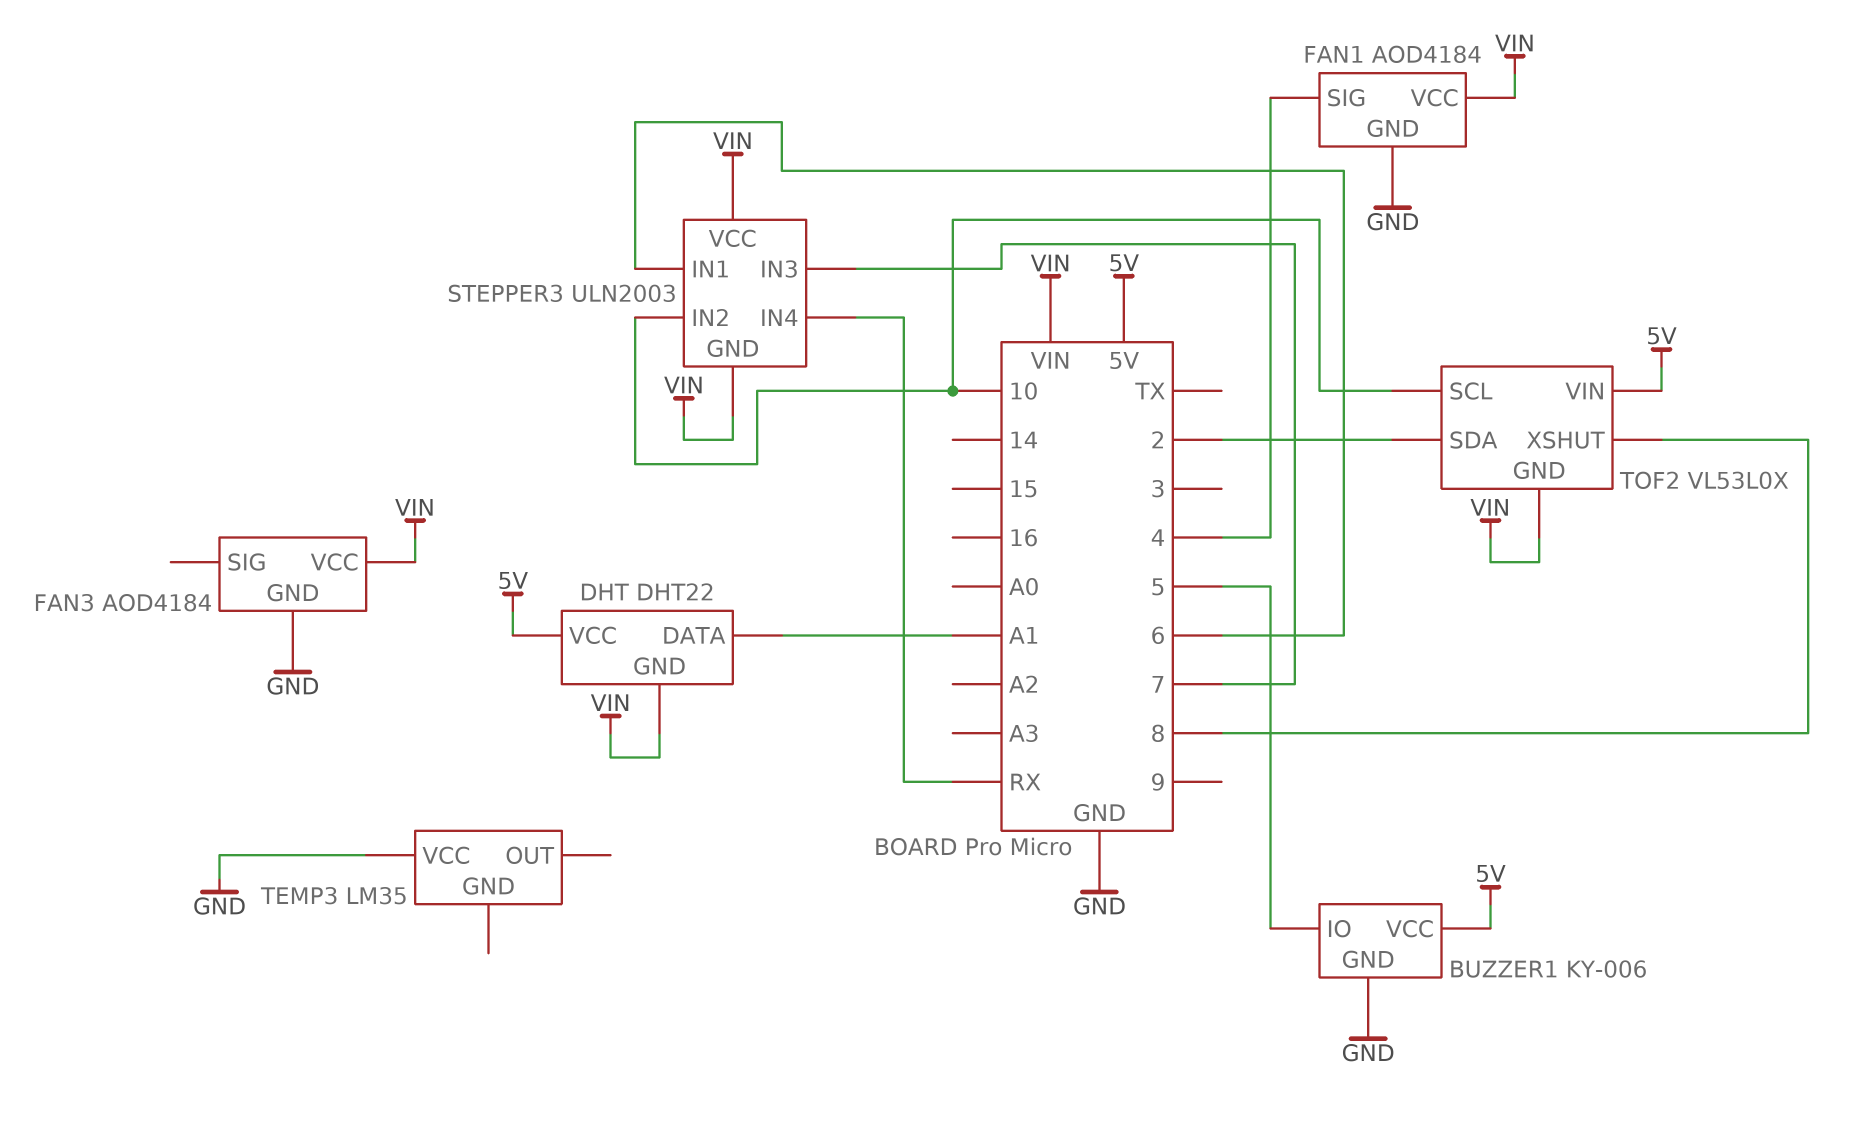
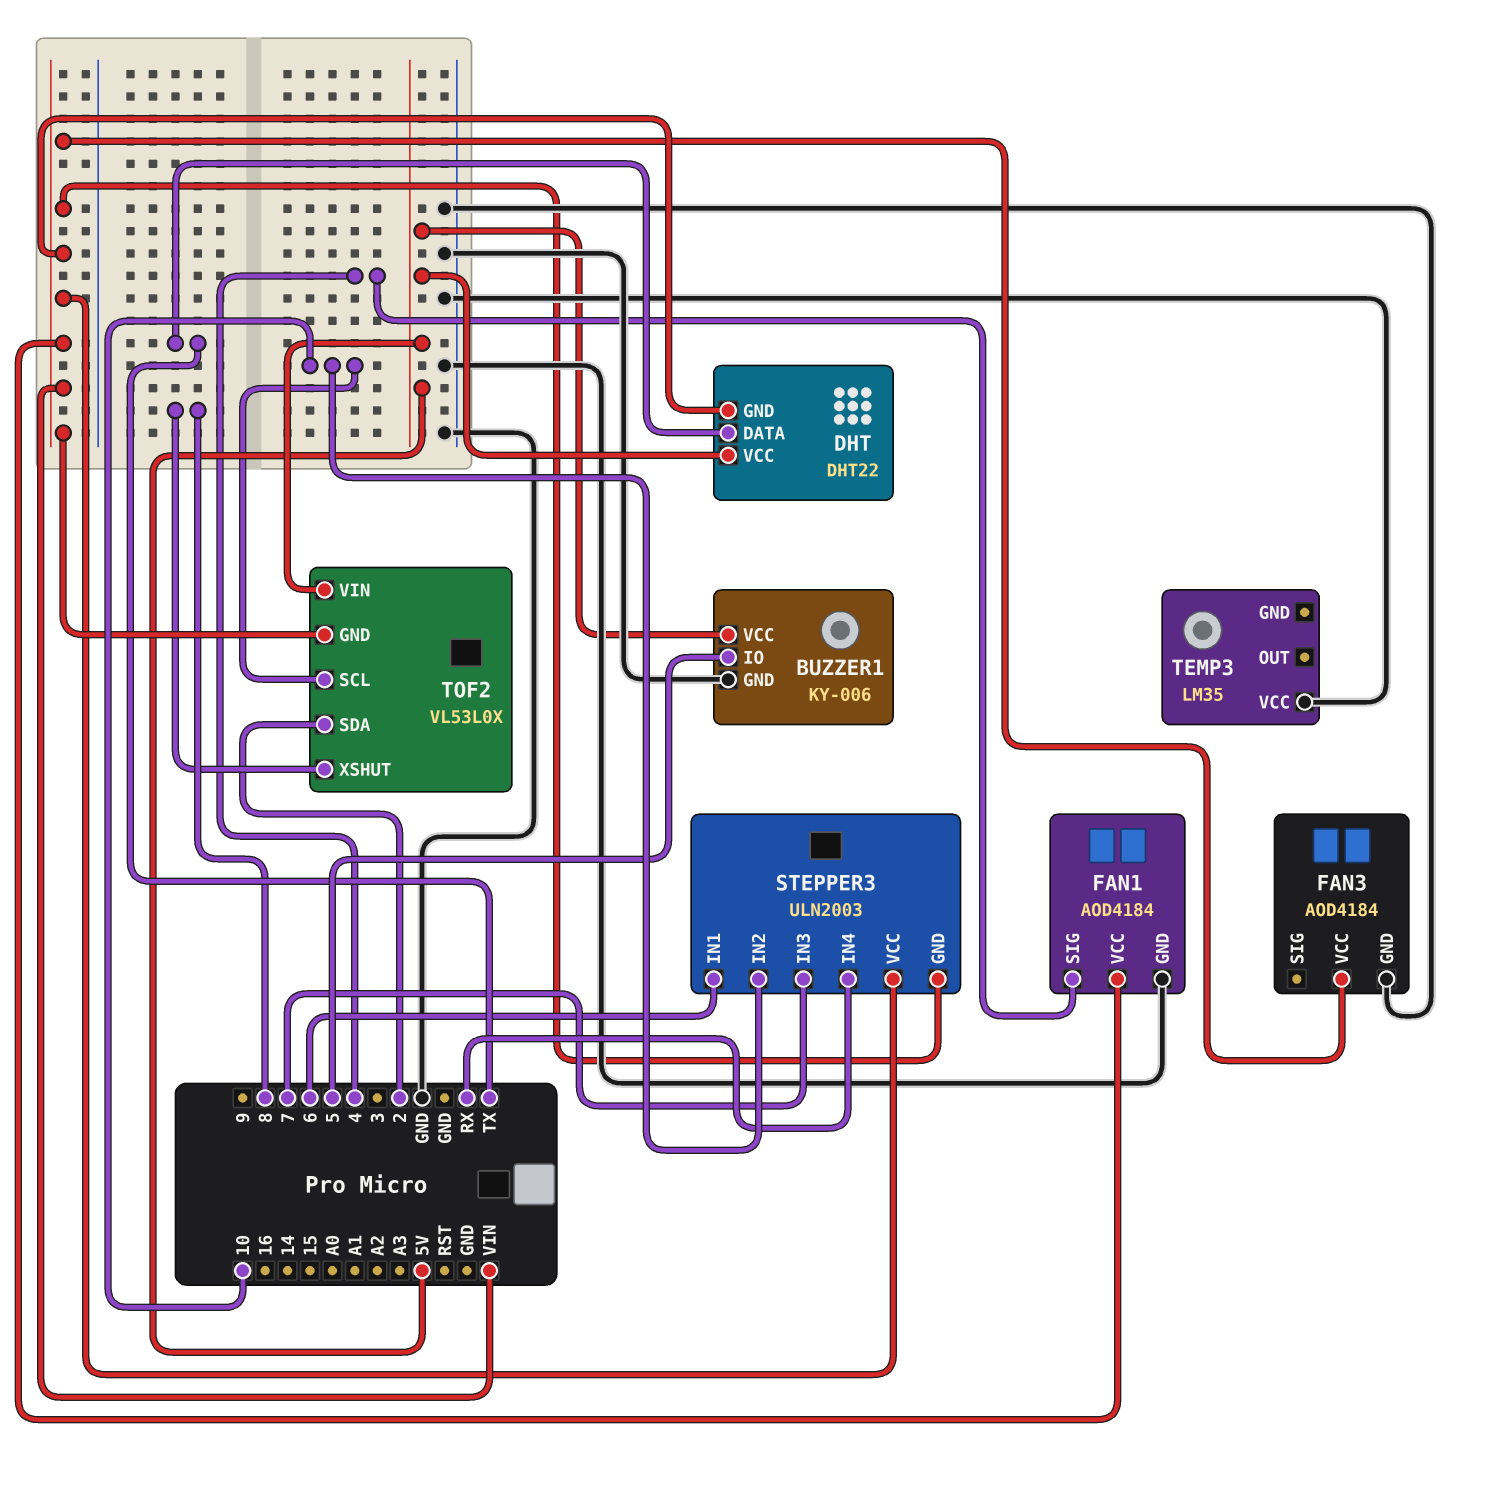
DHT pin DATA: A1 -> TX

